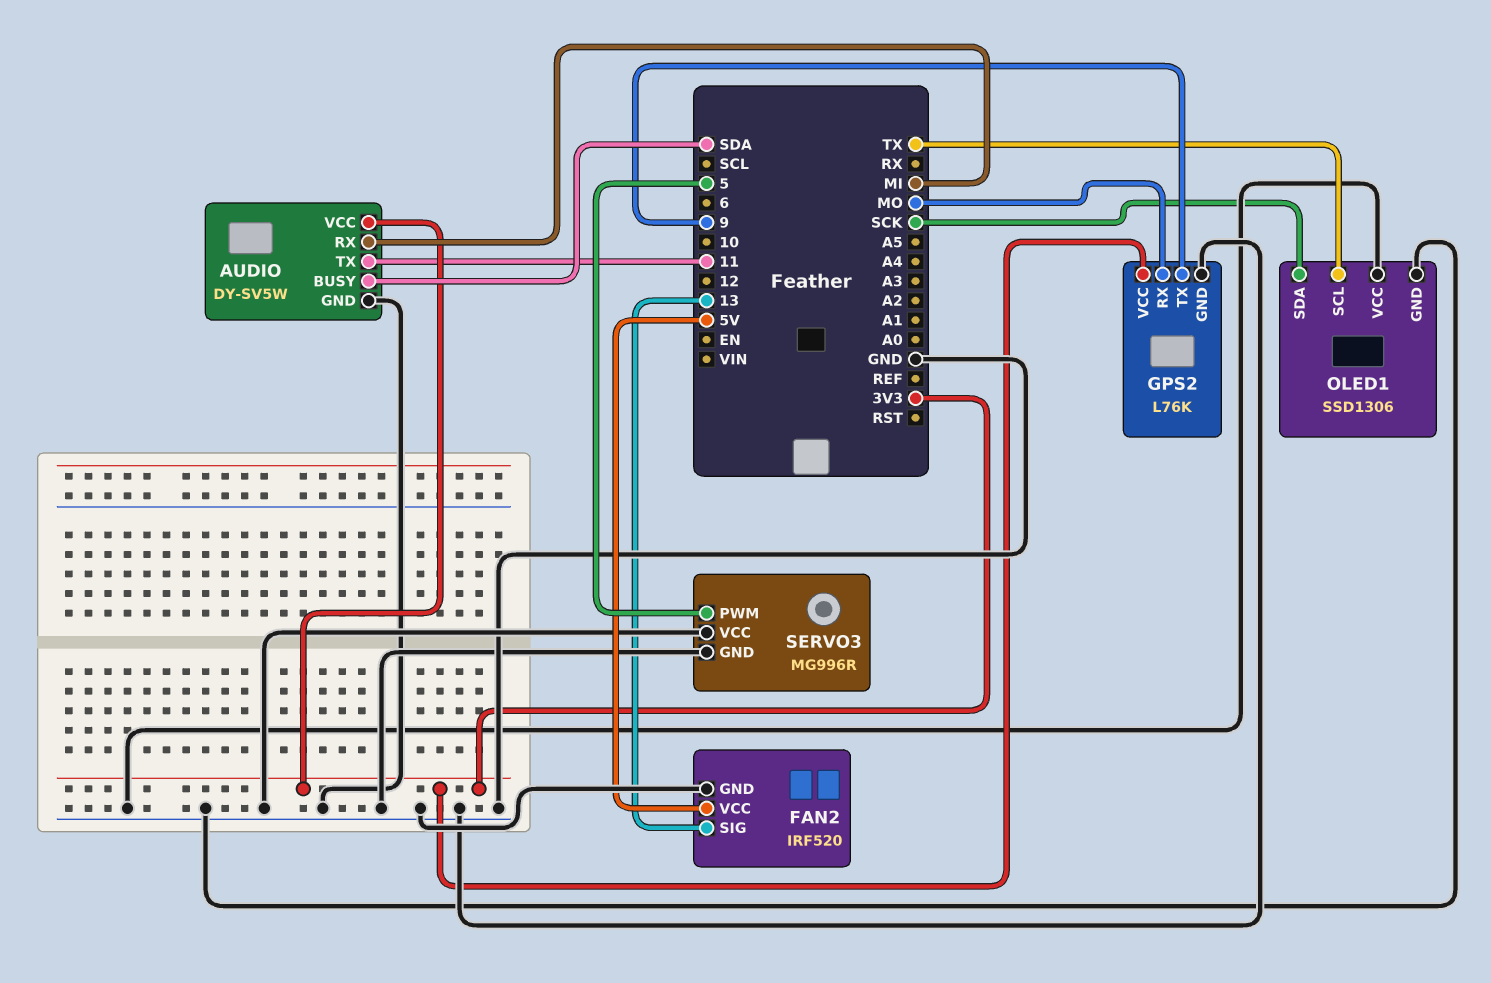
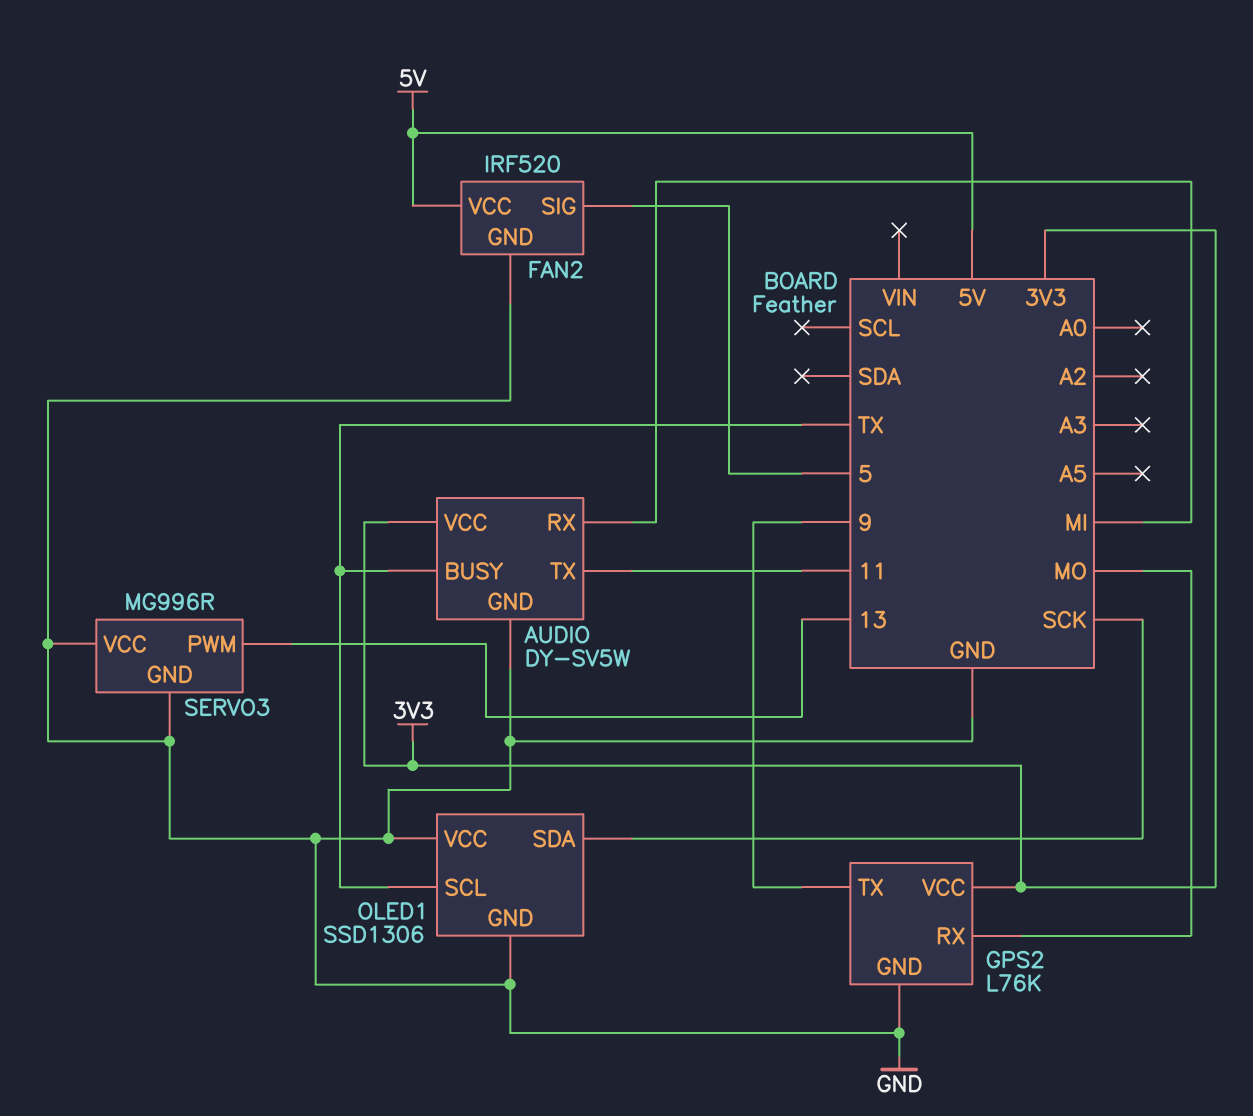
AUDIO pin BUSY: SDA -> TX
FAN2 pin SIG: 13 -> 5
SERVO3 pin PWM: 5 -> 13

